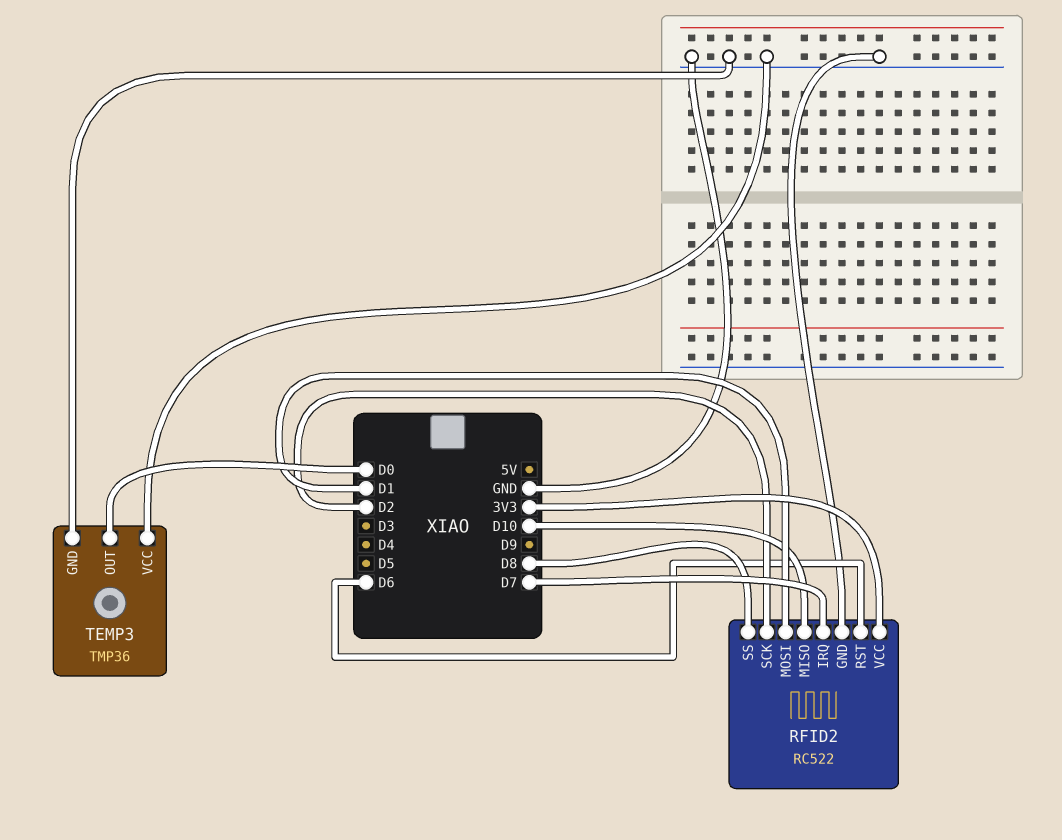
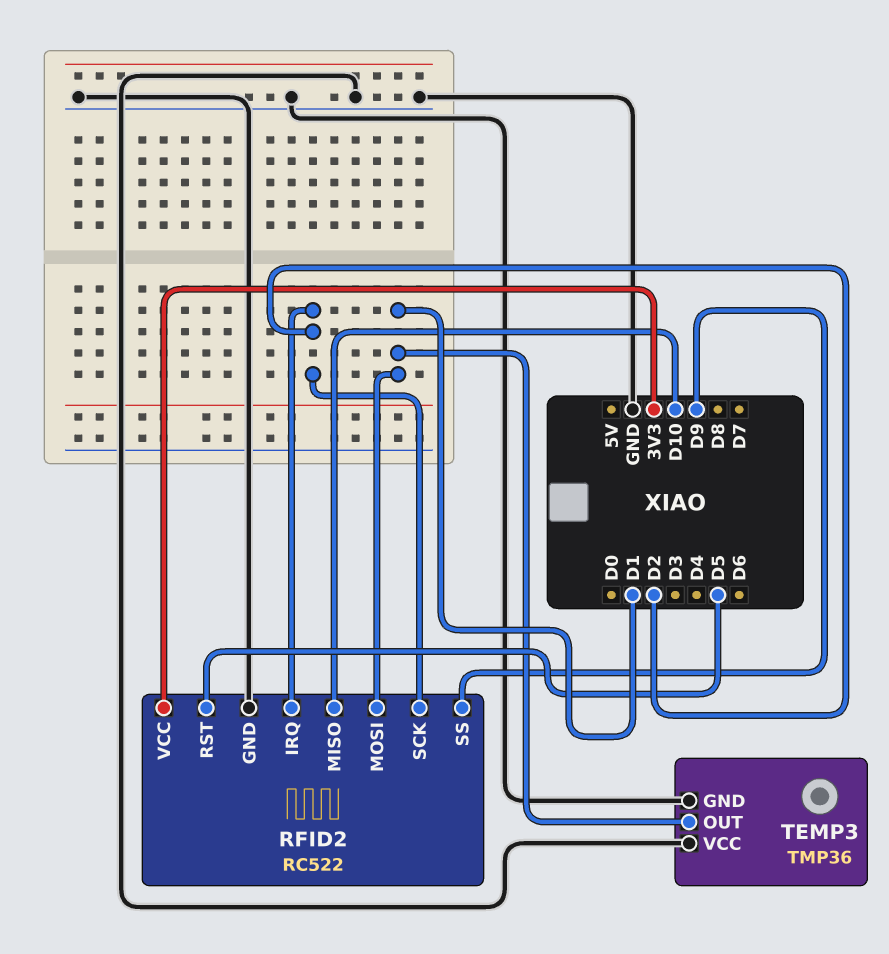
RFID2 pin IRQ: D7 -> D2
RFID2 pin RST: D6 -> D5
RFID2 pin SS: D8 -> D9
TEMP3 pin OUT: D0 -> D1

